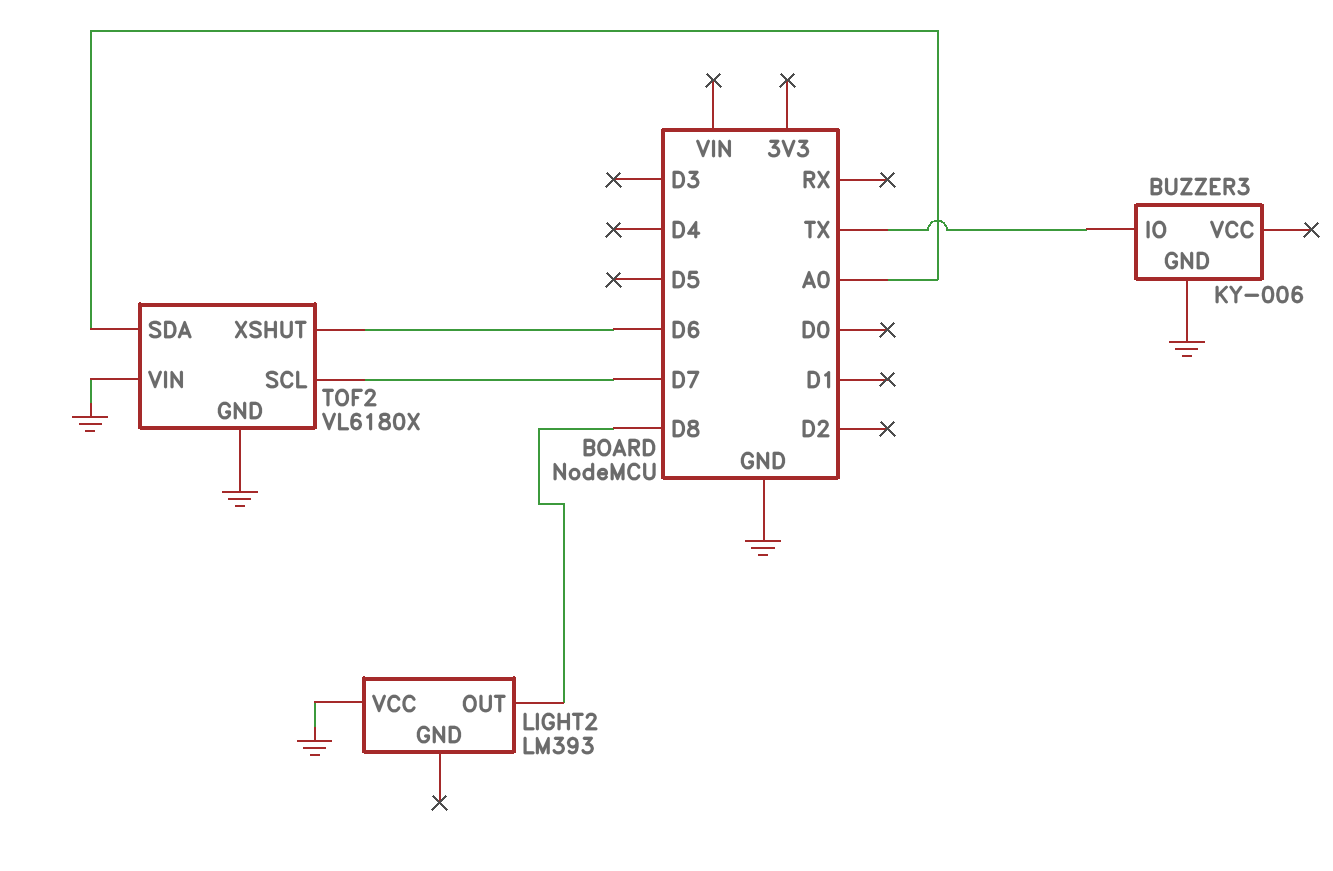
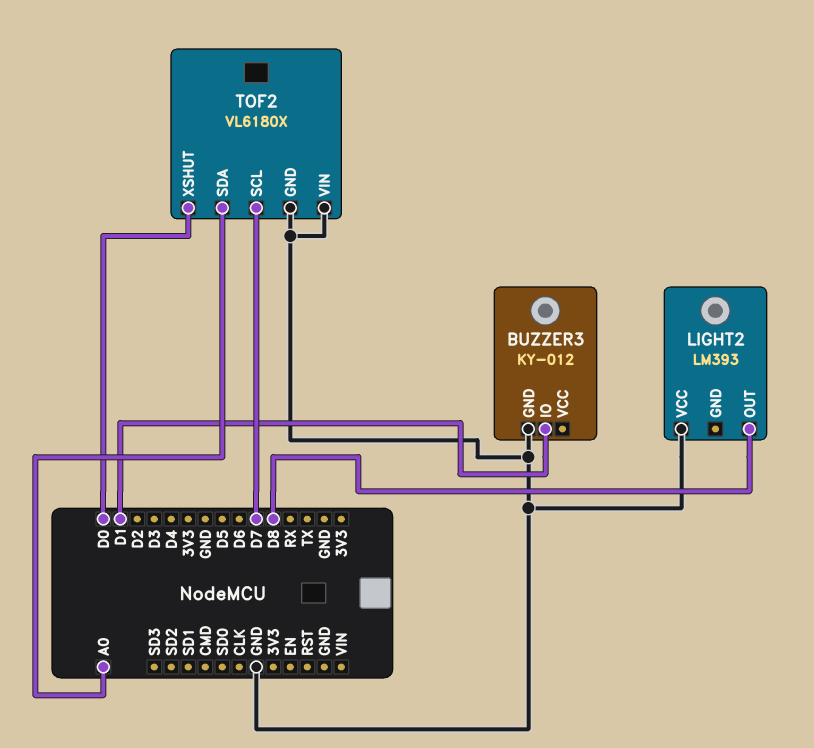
BUZZER3: KY-006 -> KY-012
BUZZER3 pin IO: TX -> D1
TOF2 pin XSHUT: D6 -> D0

